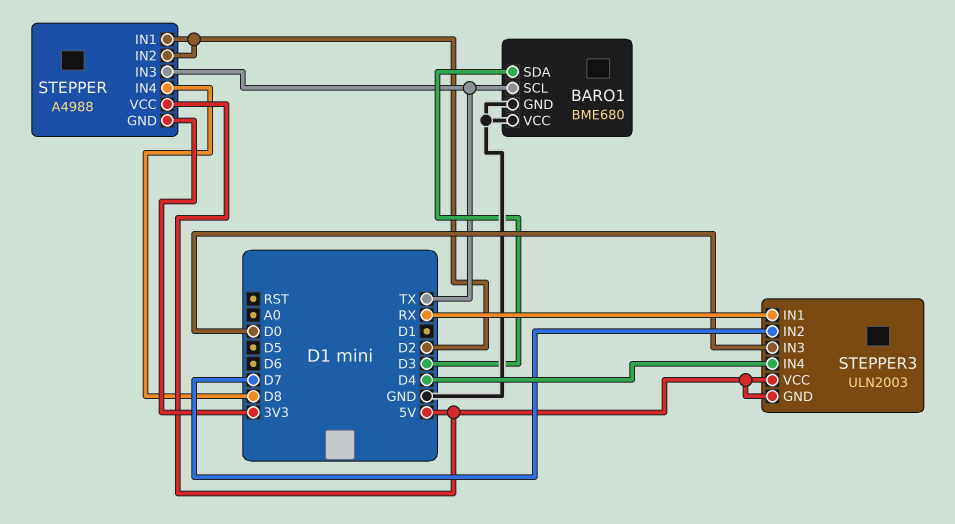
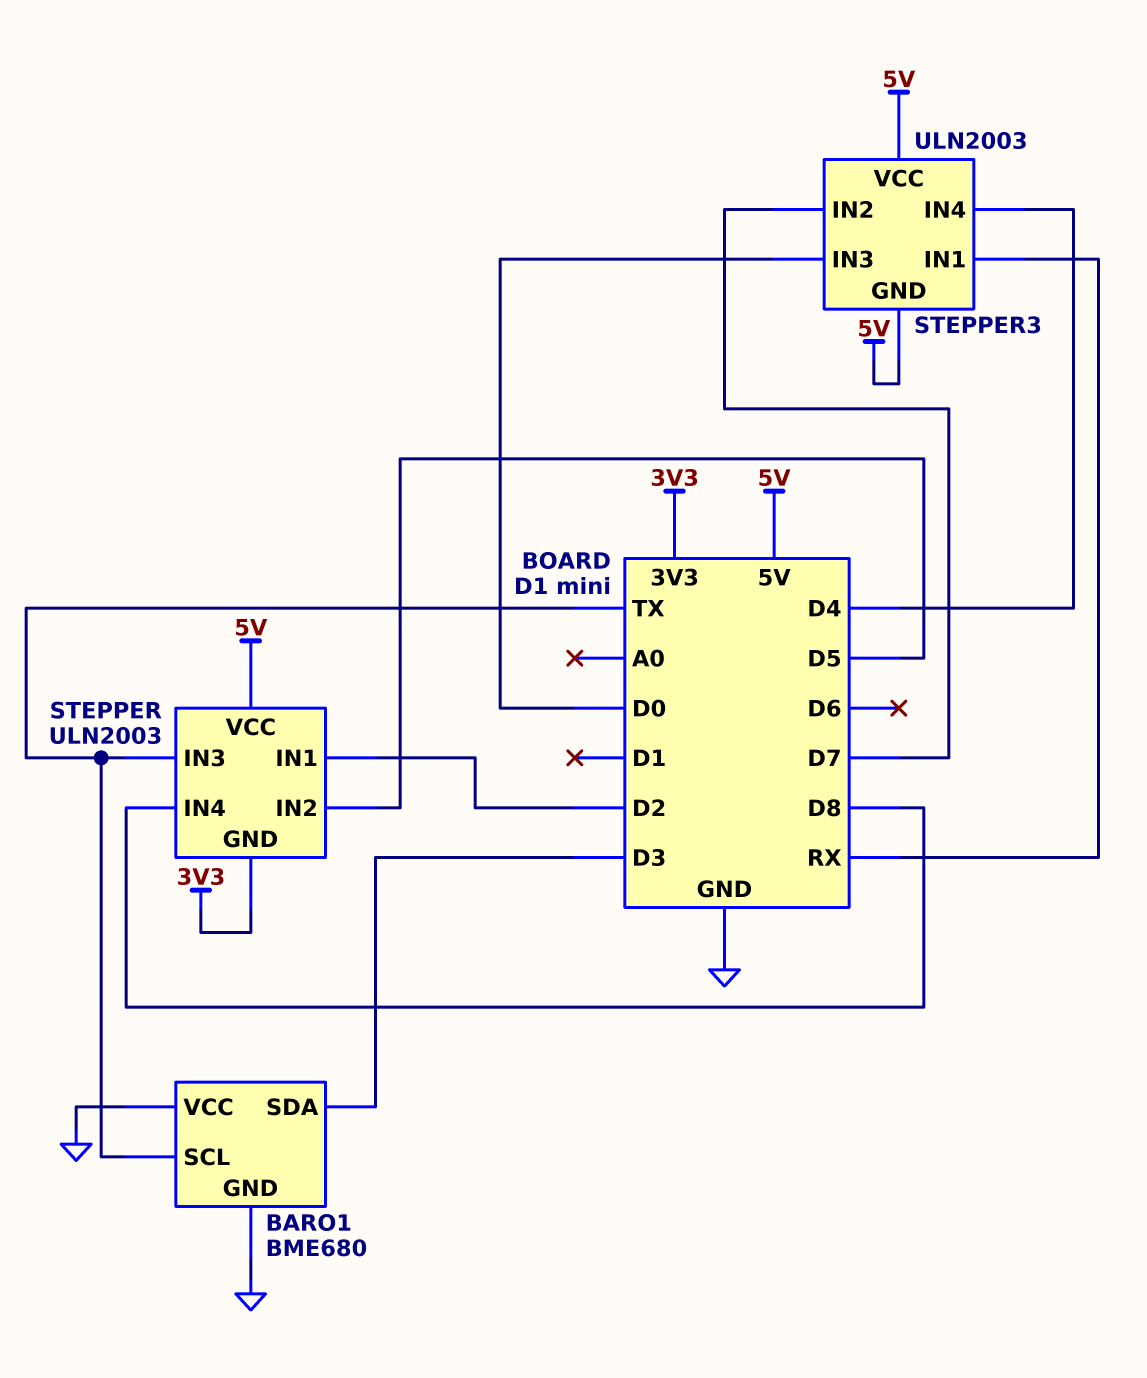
STEPPER: A4988 -> ULN2003
STEPPER pin IN2: D2 -> D5

